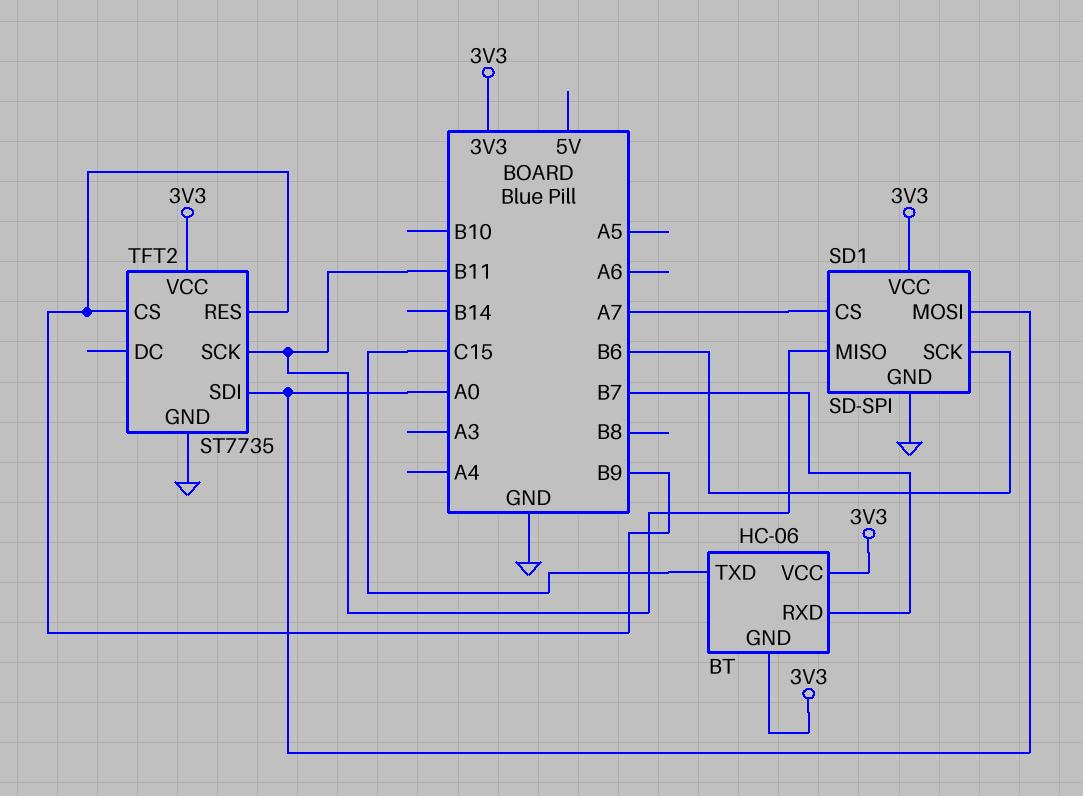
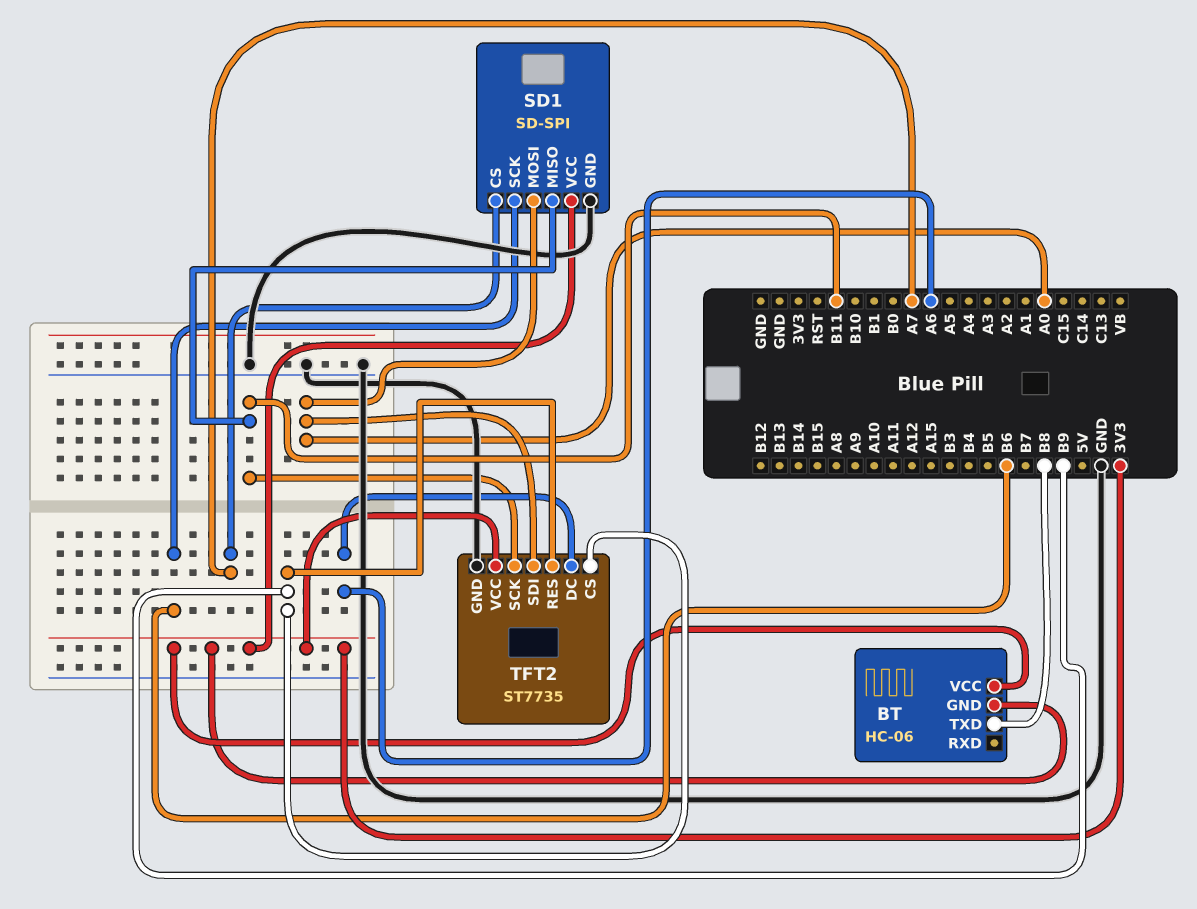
BT pin RXD: B7 -> none
BT pin TXD: C15 -> B8
TFT2 pin DC: none -> A6

